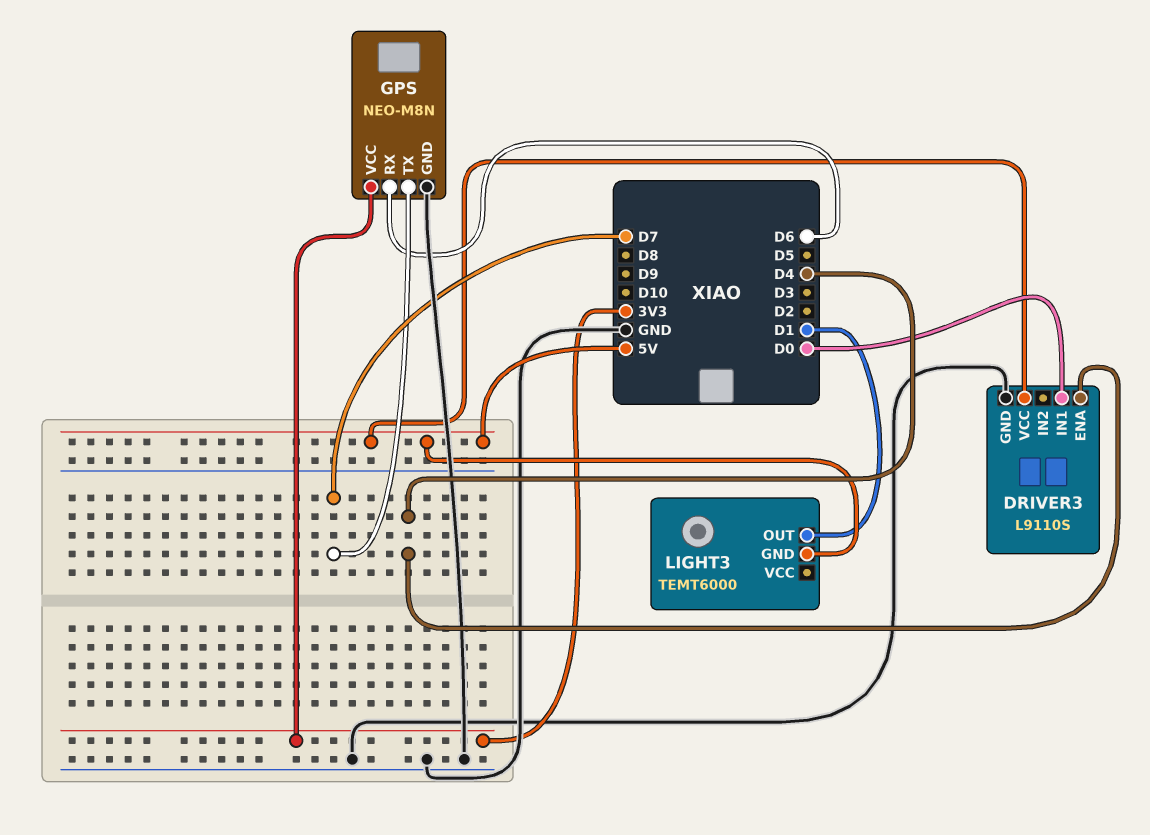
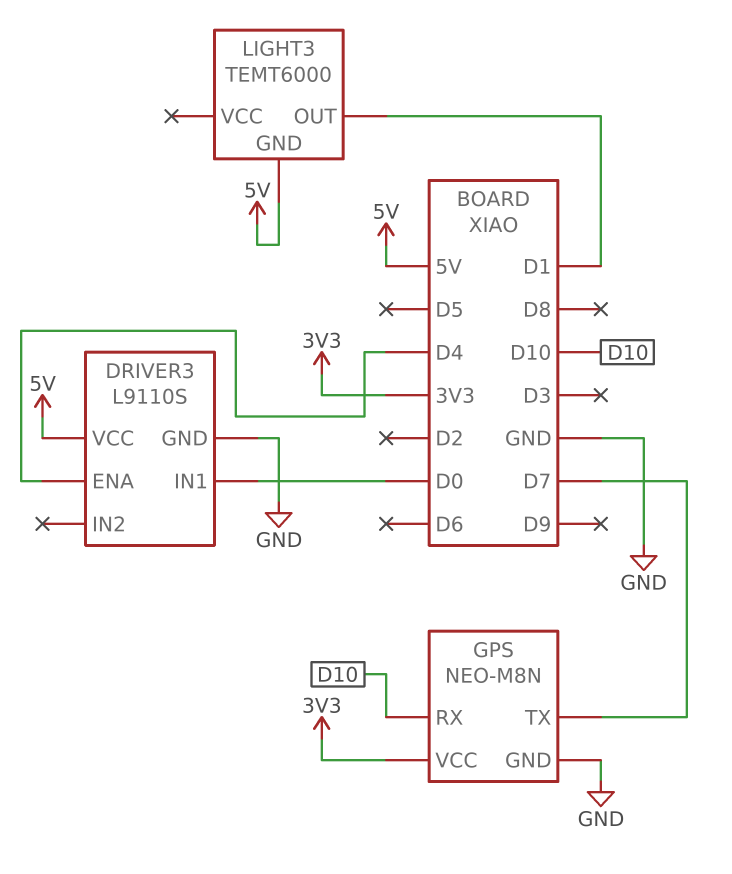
GPS pin RX: D6 -> D10

